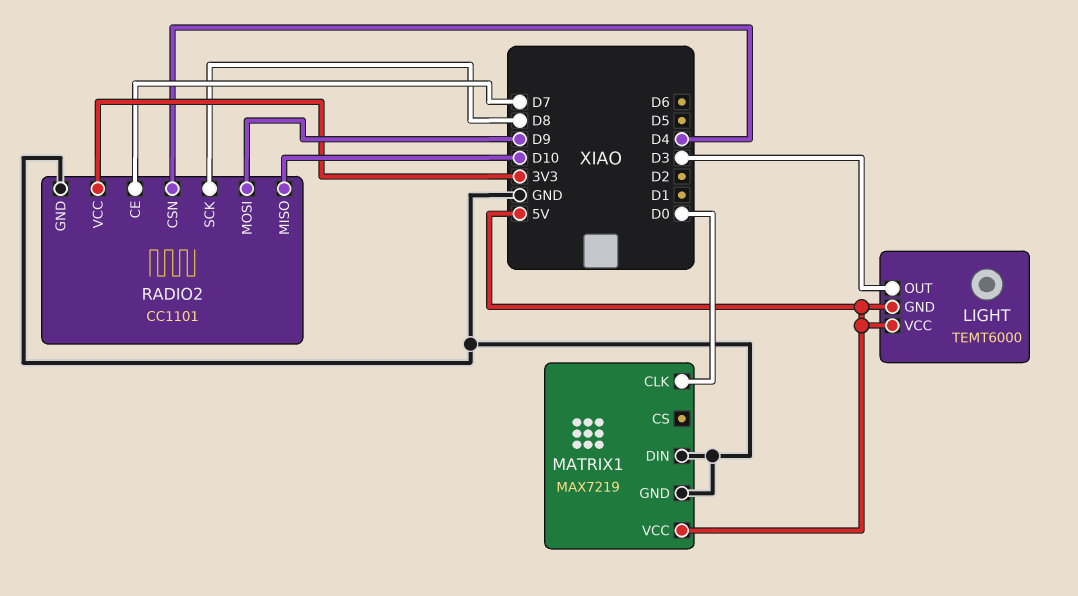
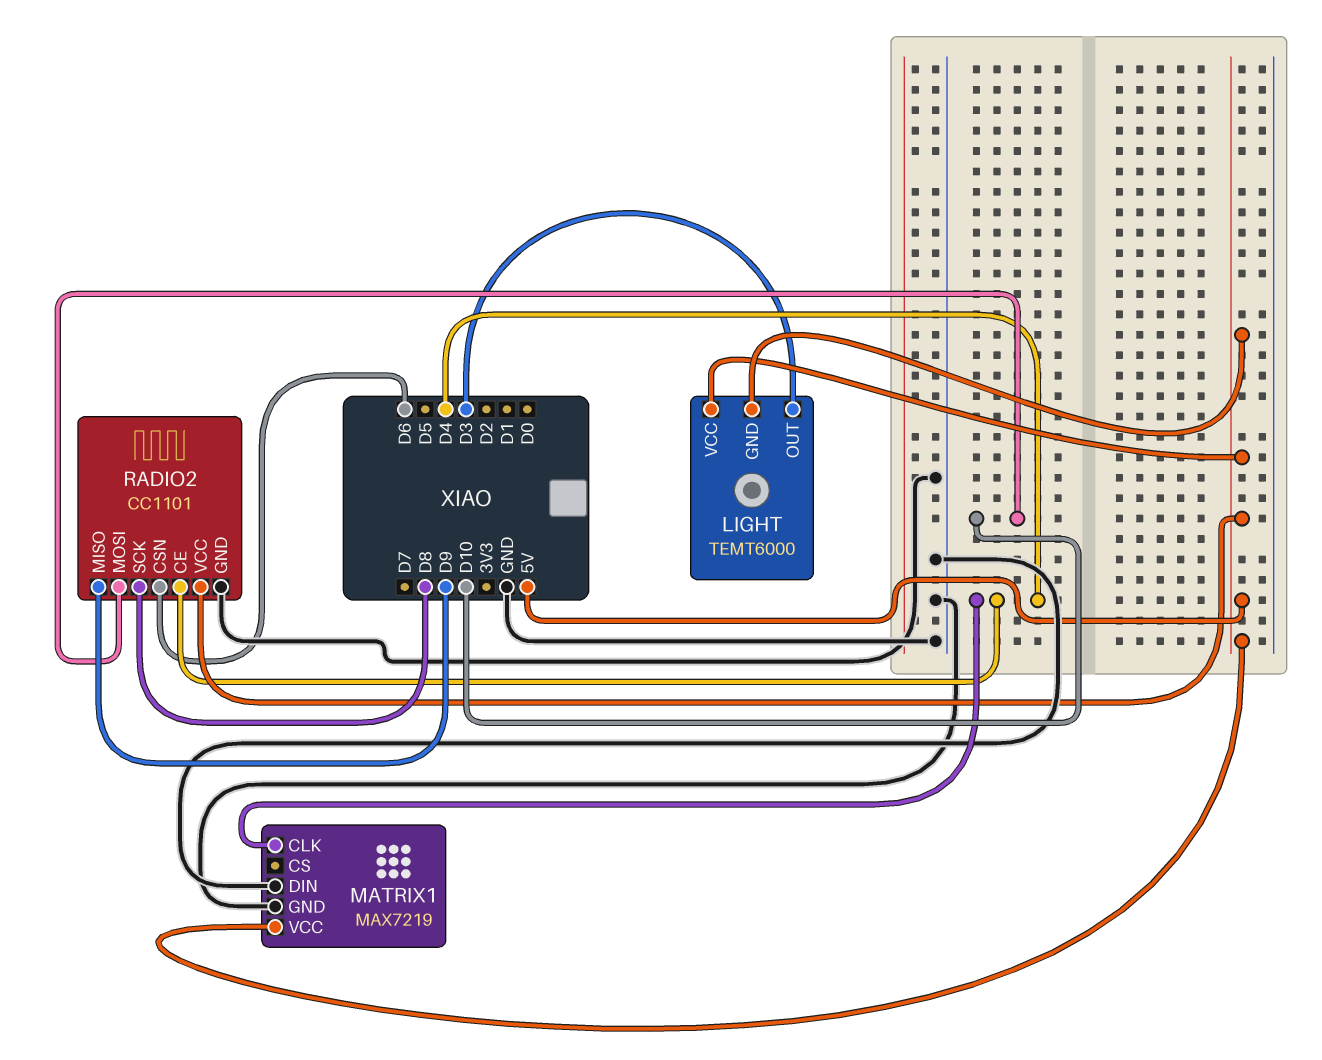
MATRIX1 pin CLK: D0 -> D4
RADIO2 pin CE: D7 -> D4
RADIO2 pin CSN: D4 -> D6
RADIO2 pin MISO: D10 -> D9
RADIO2 pin MOSI: D9 -> D10
RADIO2 pin VCC: 3V3 -> 5V

